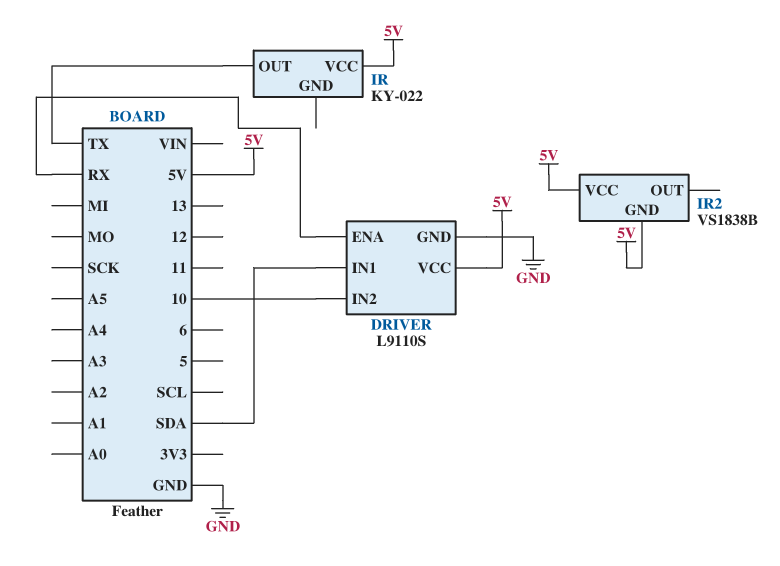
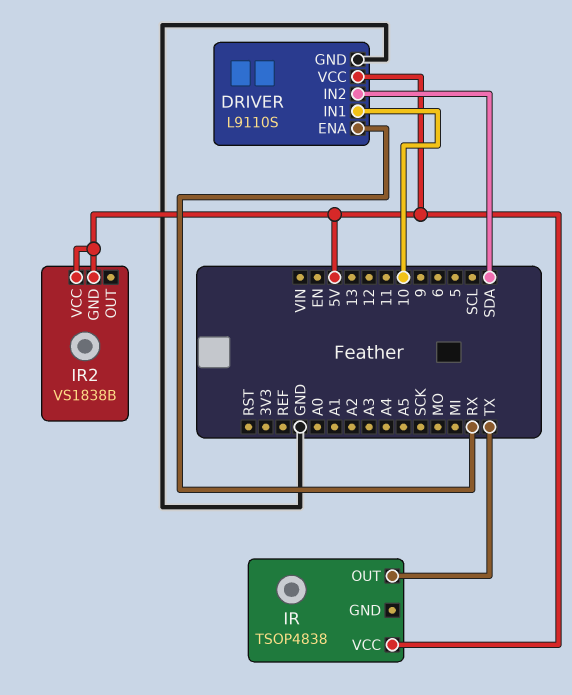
DRIVER pin IN1: SDA -> 10
DRIVER pin IN2: 10 -> SDA
IR: KY-022 -> TSOP4838

